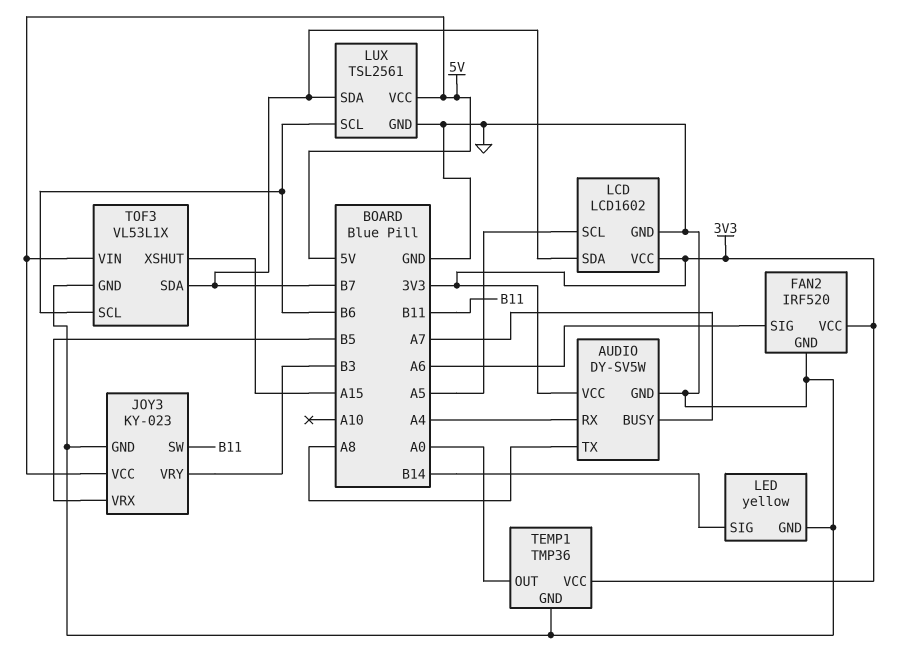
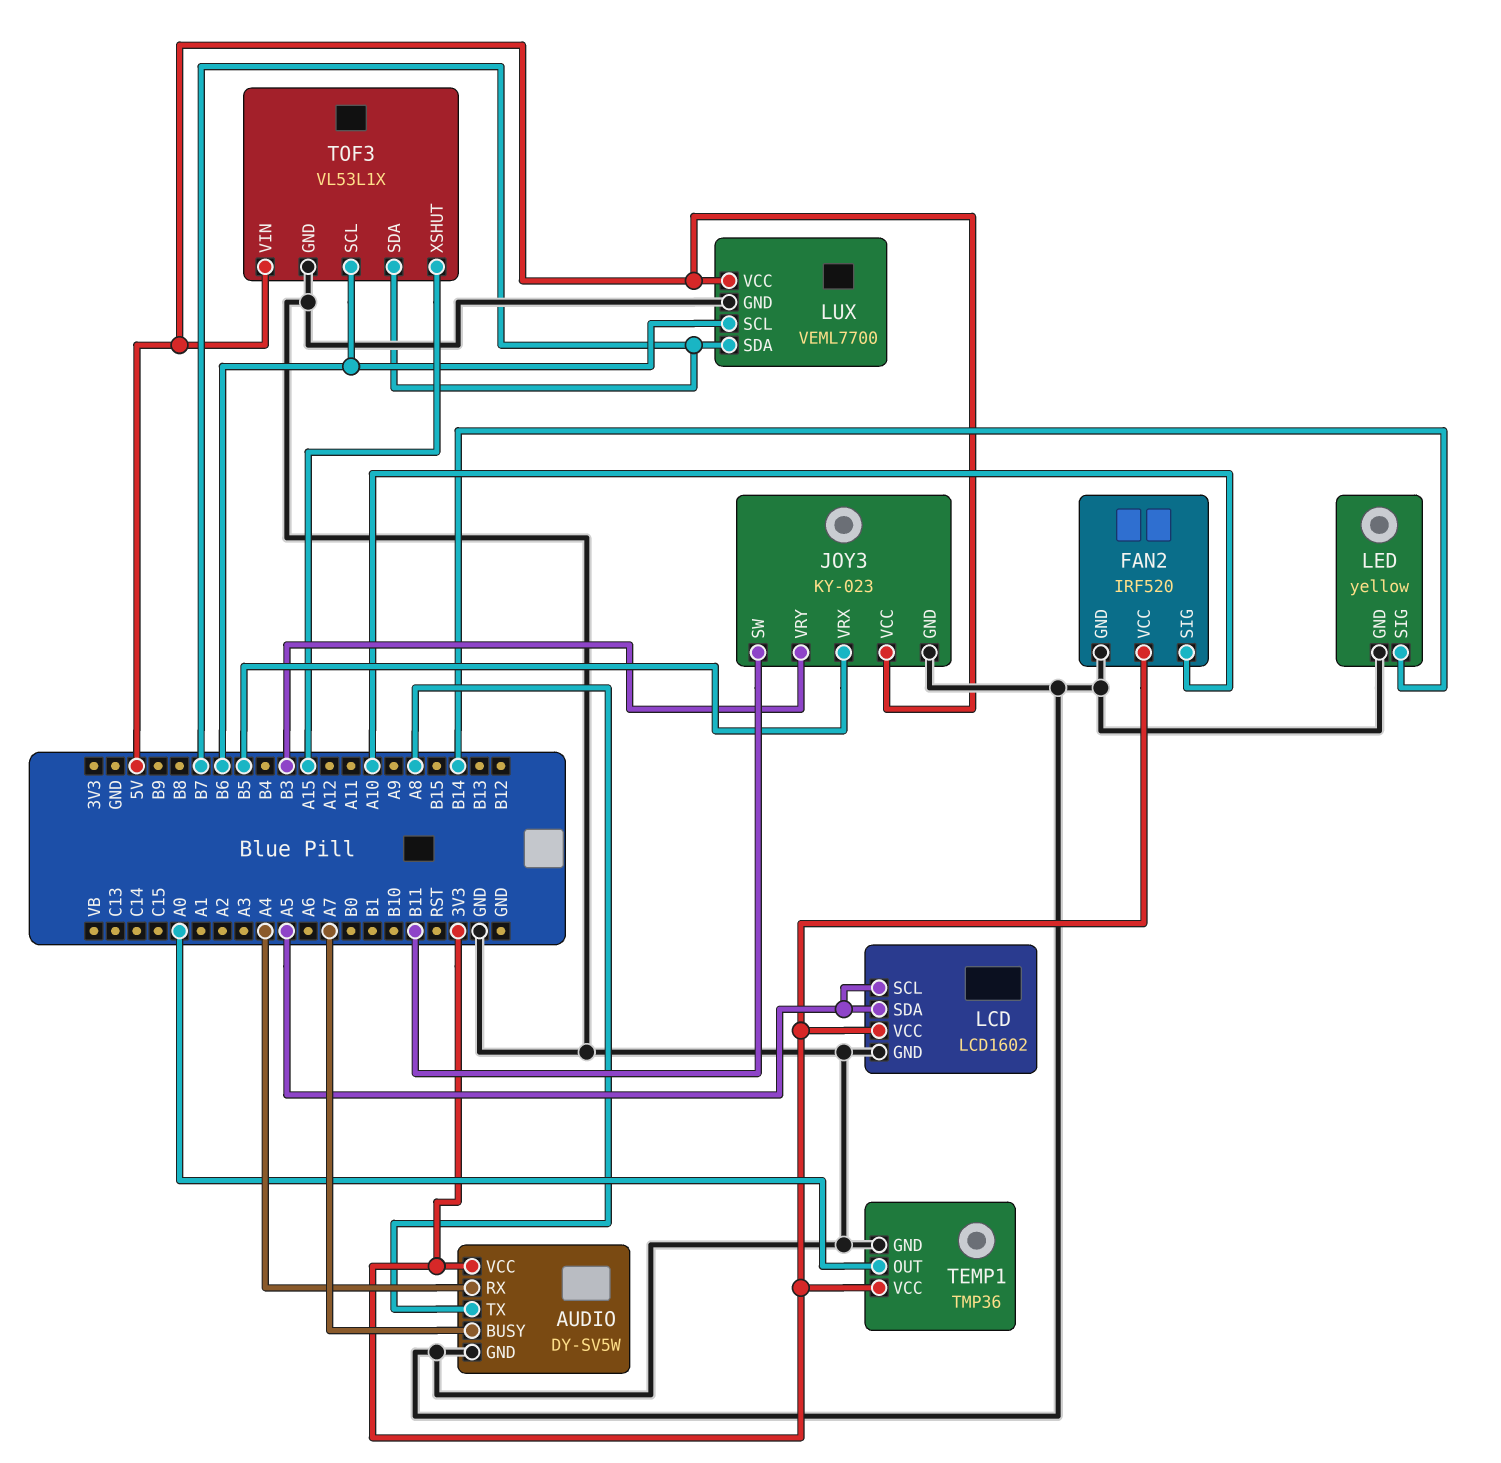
FAN2 pin SIG: A6 -> A10
LCD pin SDA: B7 -> A5
LUX: TSL2561 -> VEML7700

